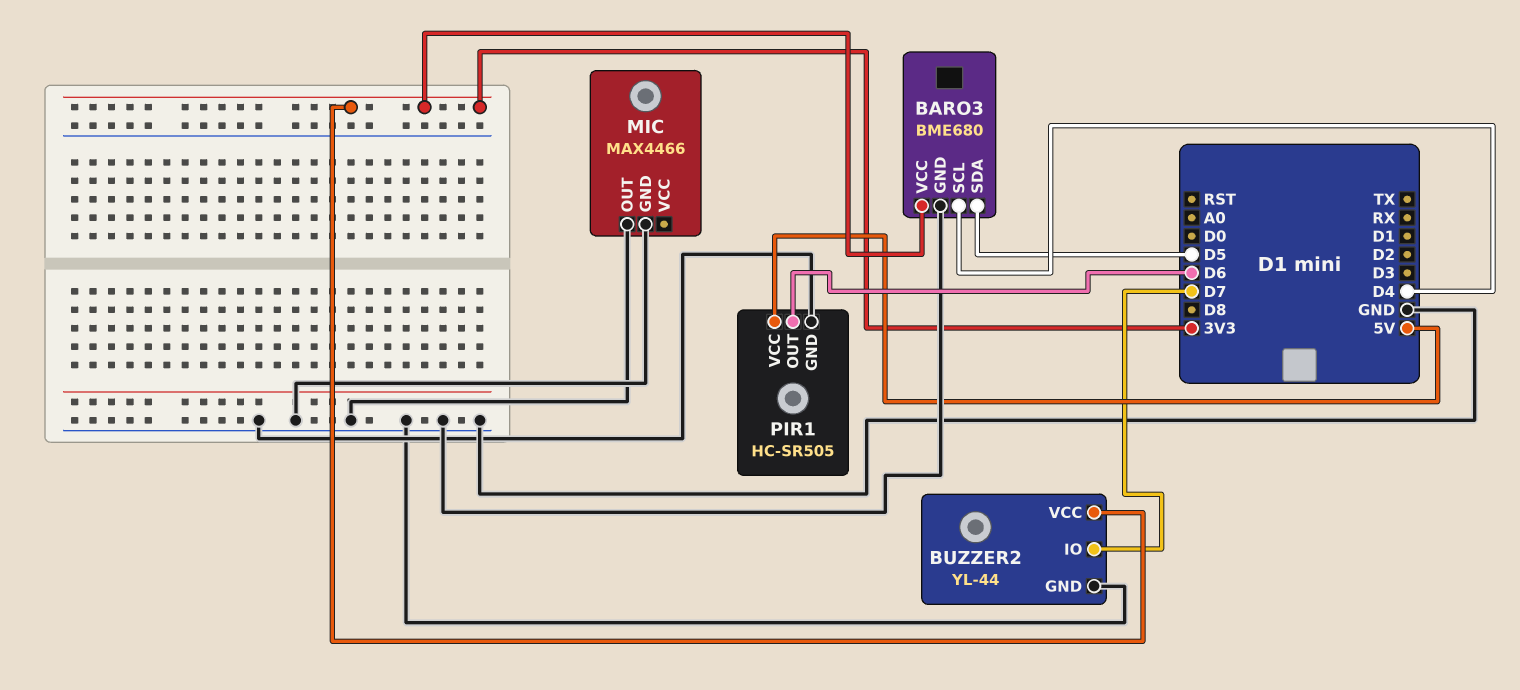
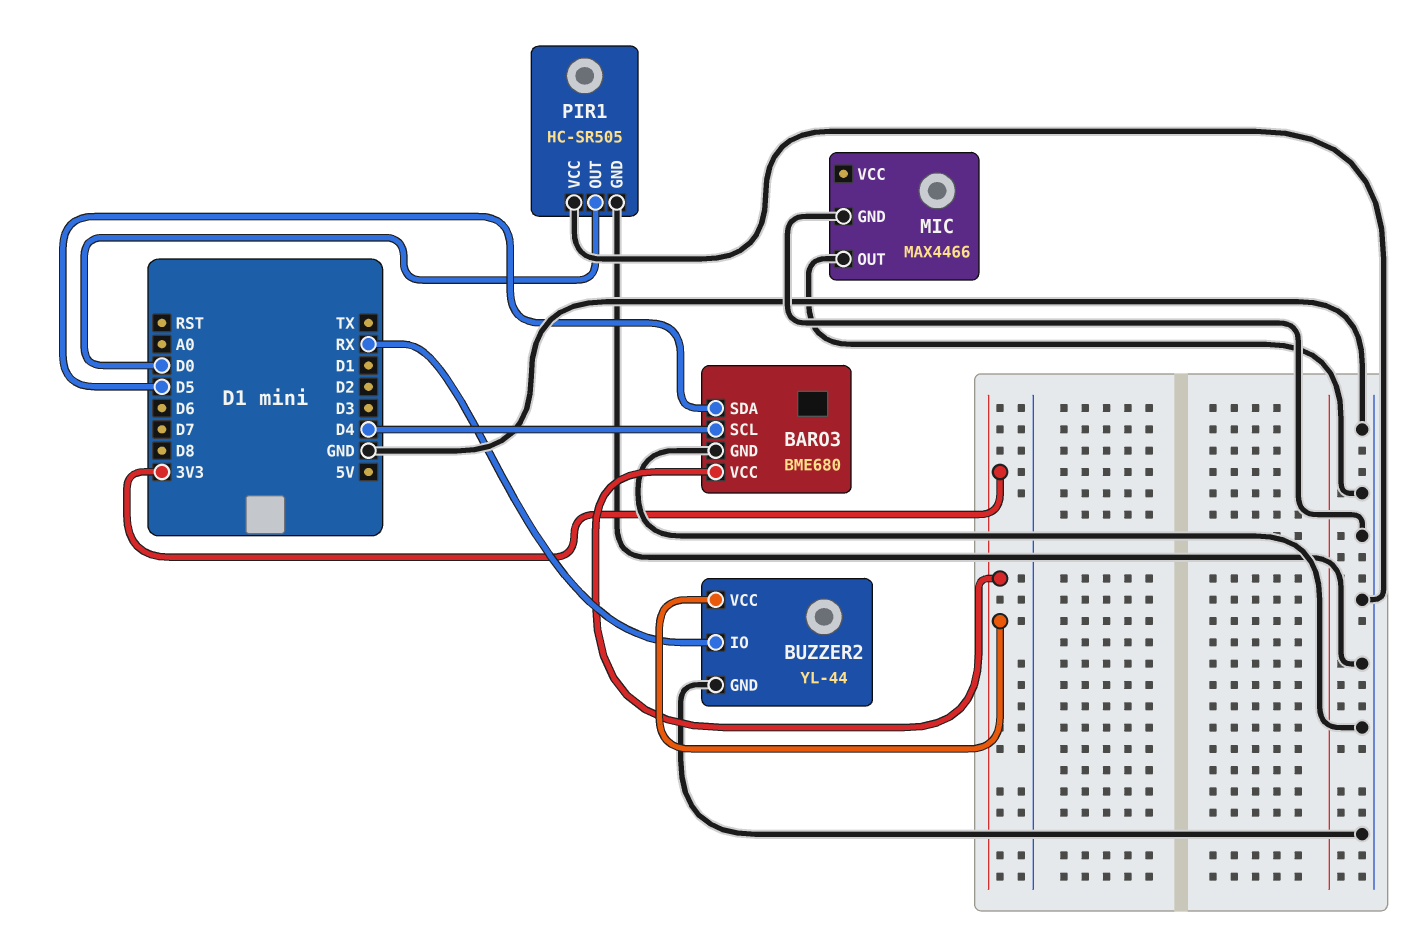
BUZZER2 pin IO: D7 -> RX
PIR1 pin OUT: D6 -> D0
PIR1 pin VCC: 5V -> GND

